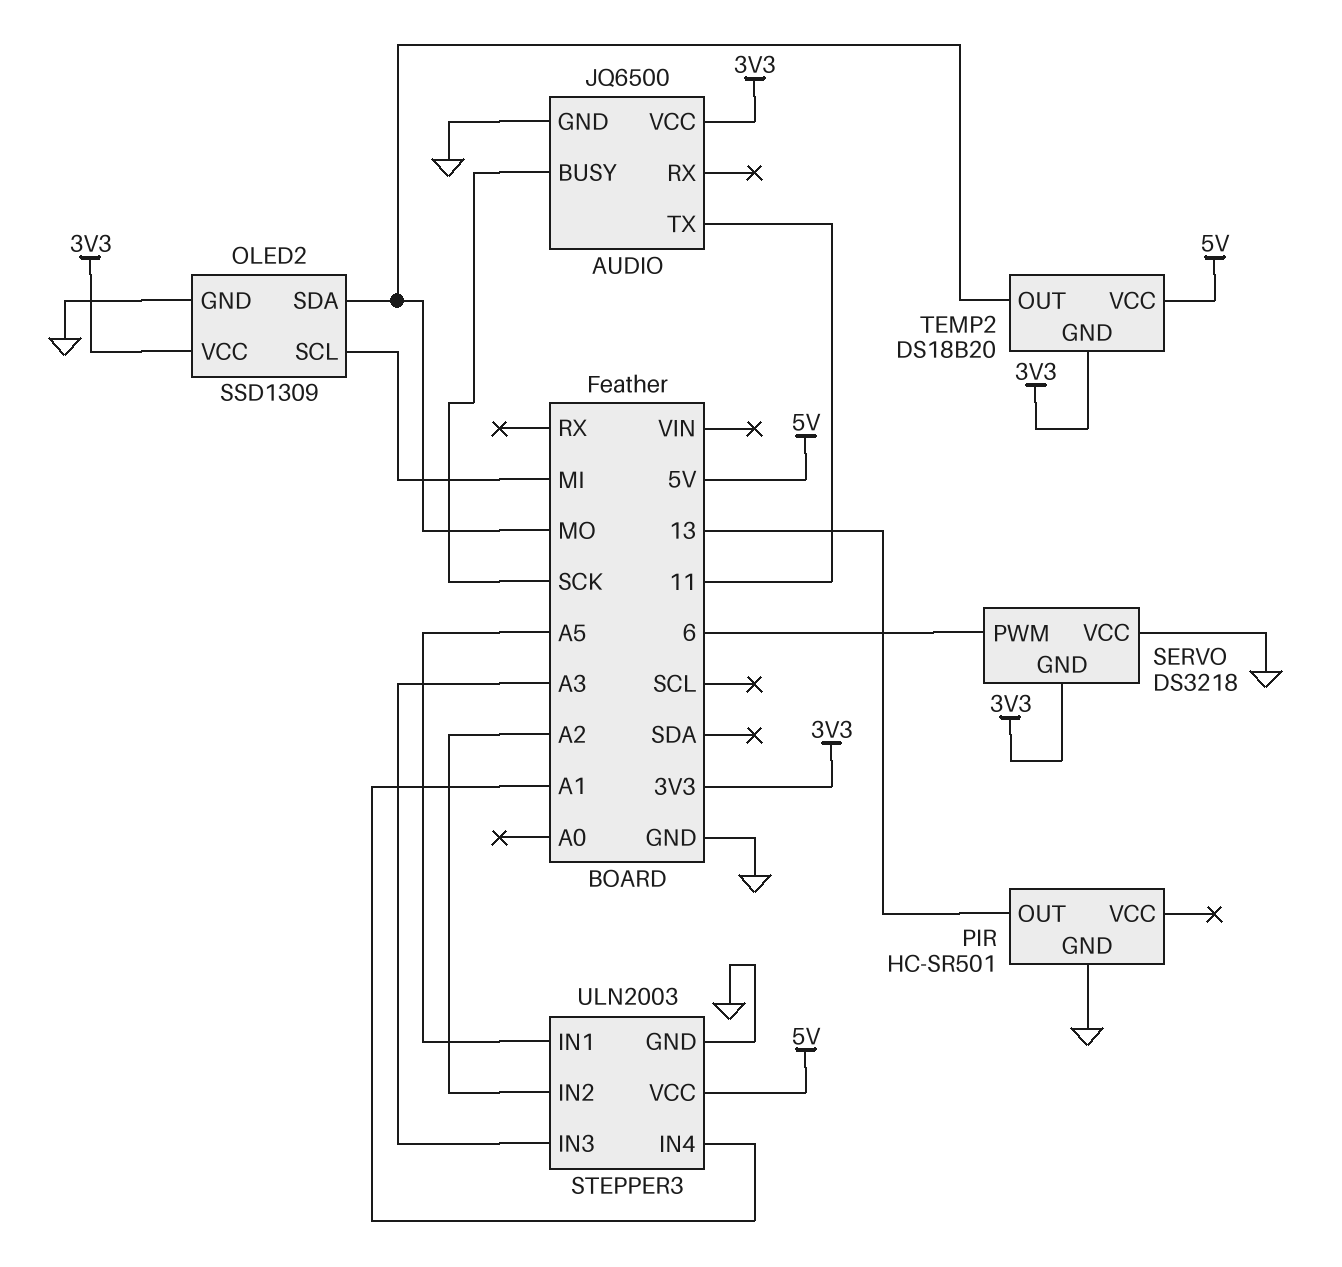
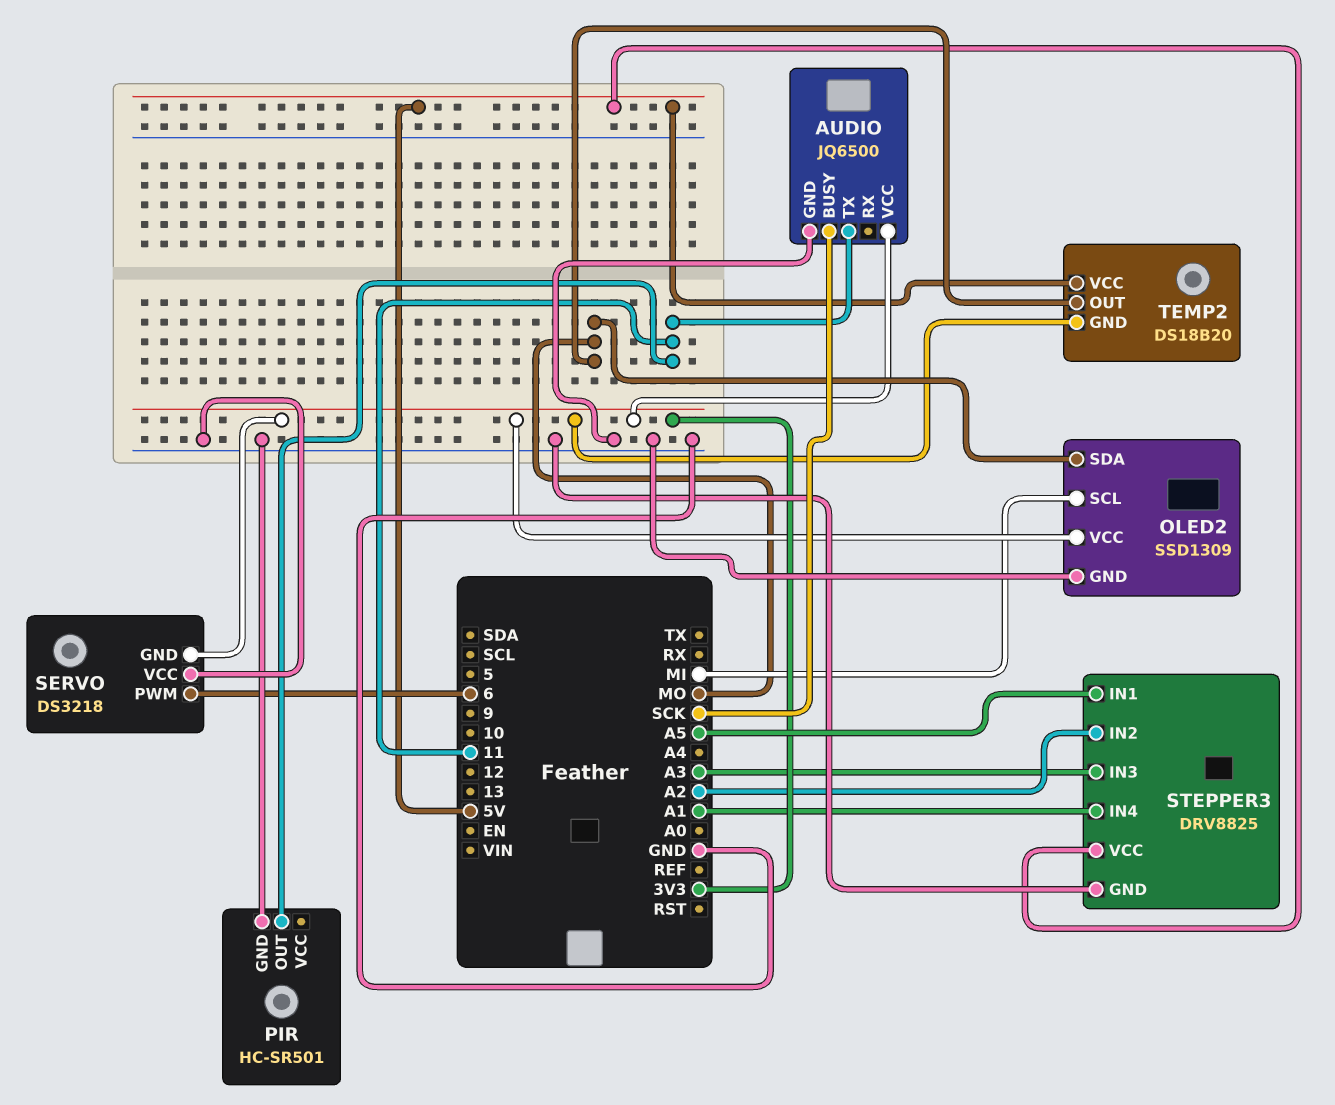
PIR pin OUT: 13 -> 11
STEPPER3: ULN2003 -> DRV8825

